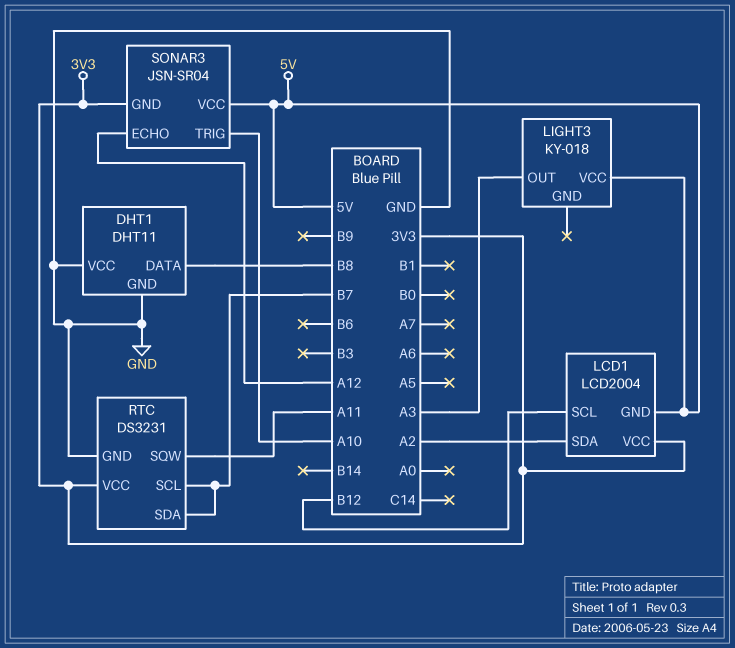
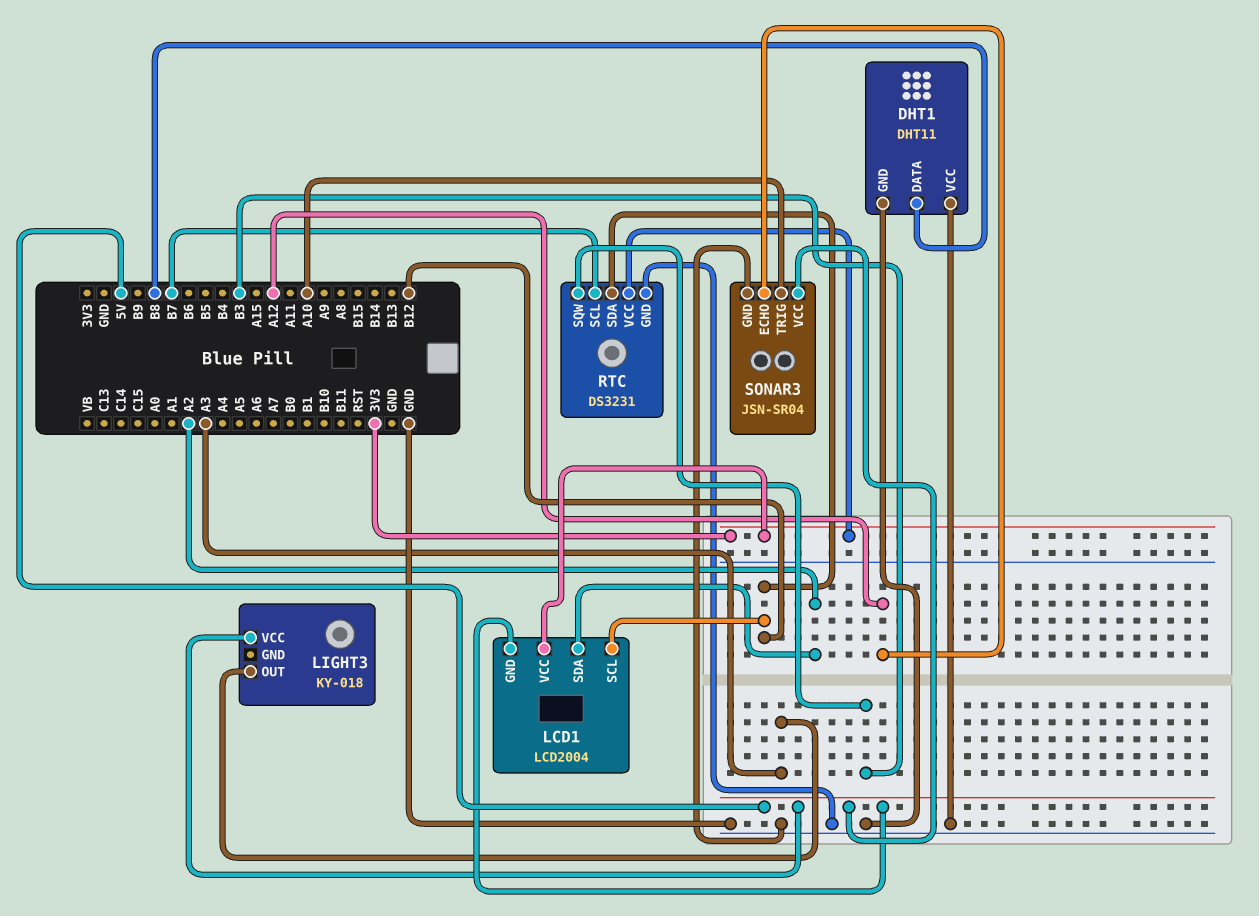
RTC pin SDA: B7 -> B12
RTC pin SQW: A11 -> B3
SONAR3 pin GND: 3V3 -> GND

